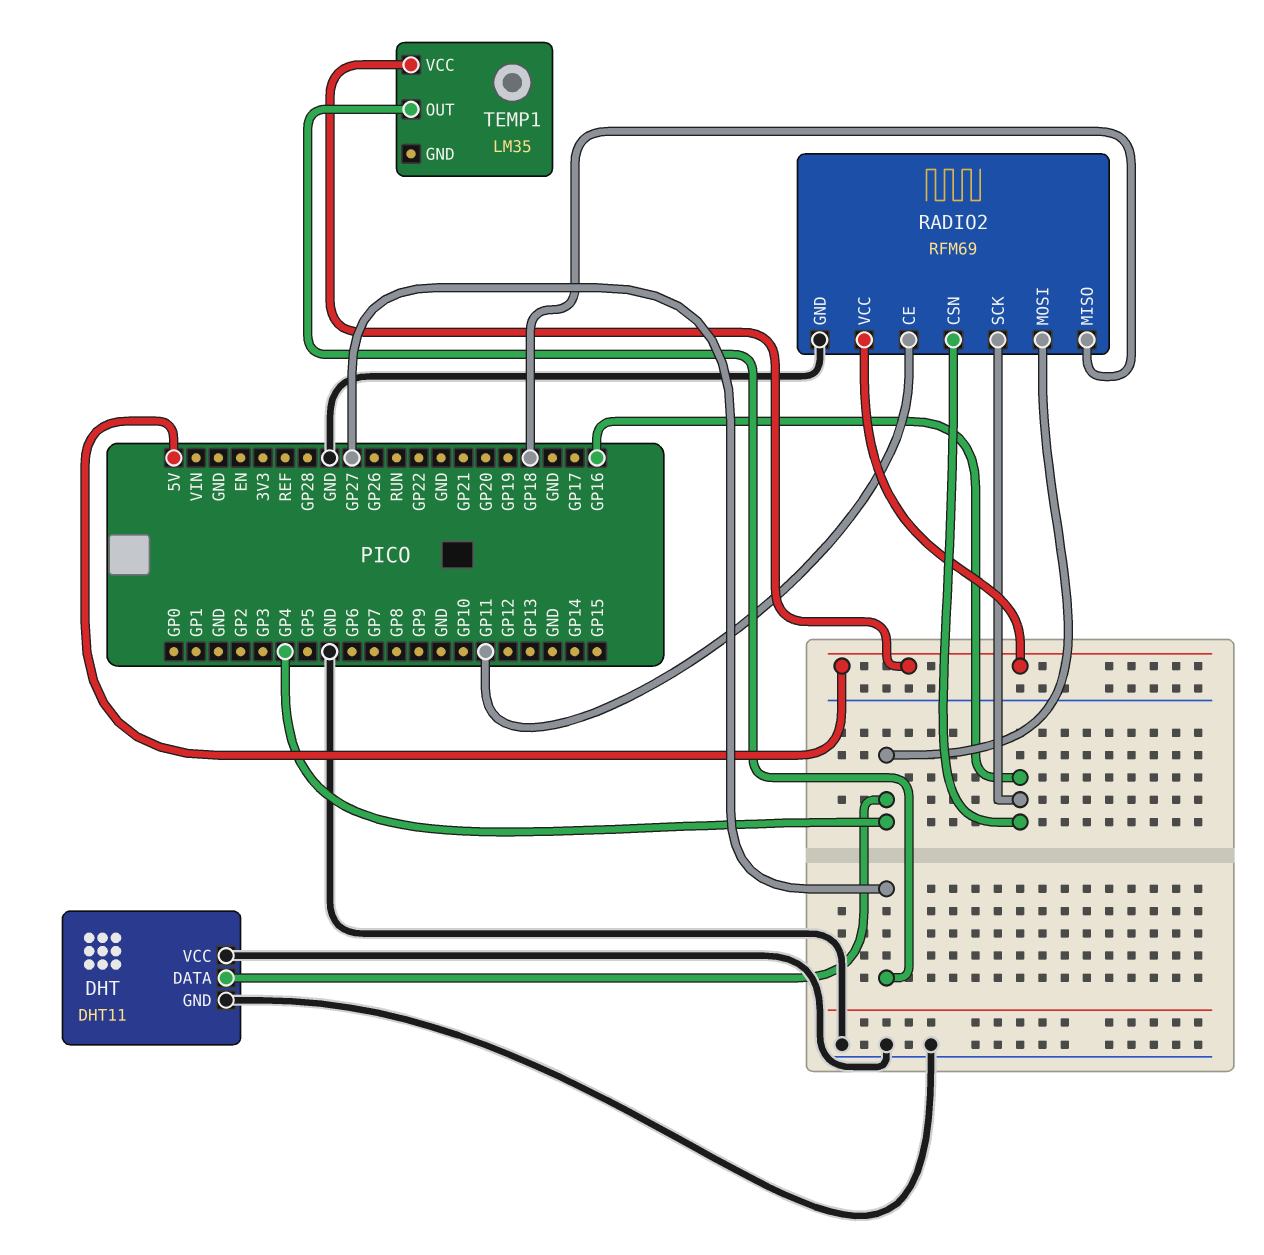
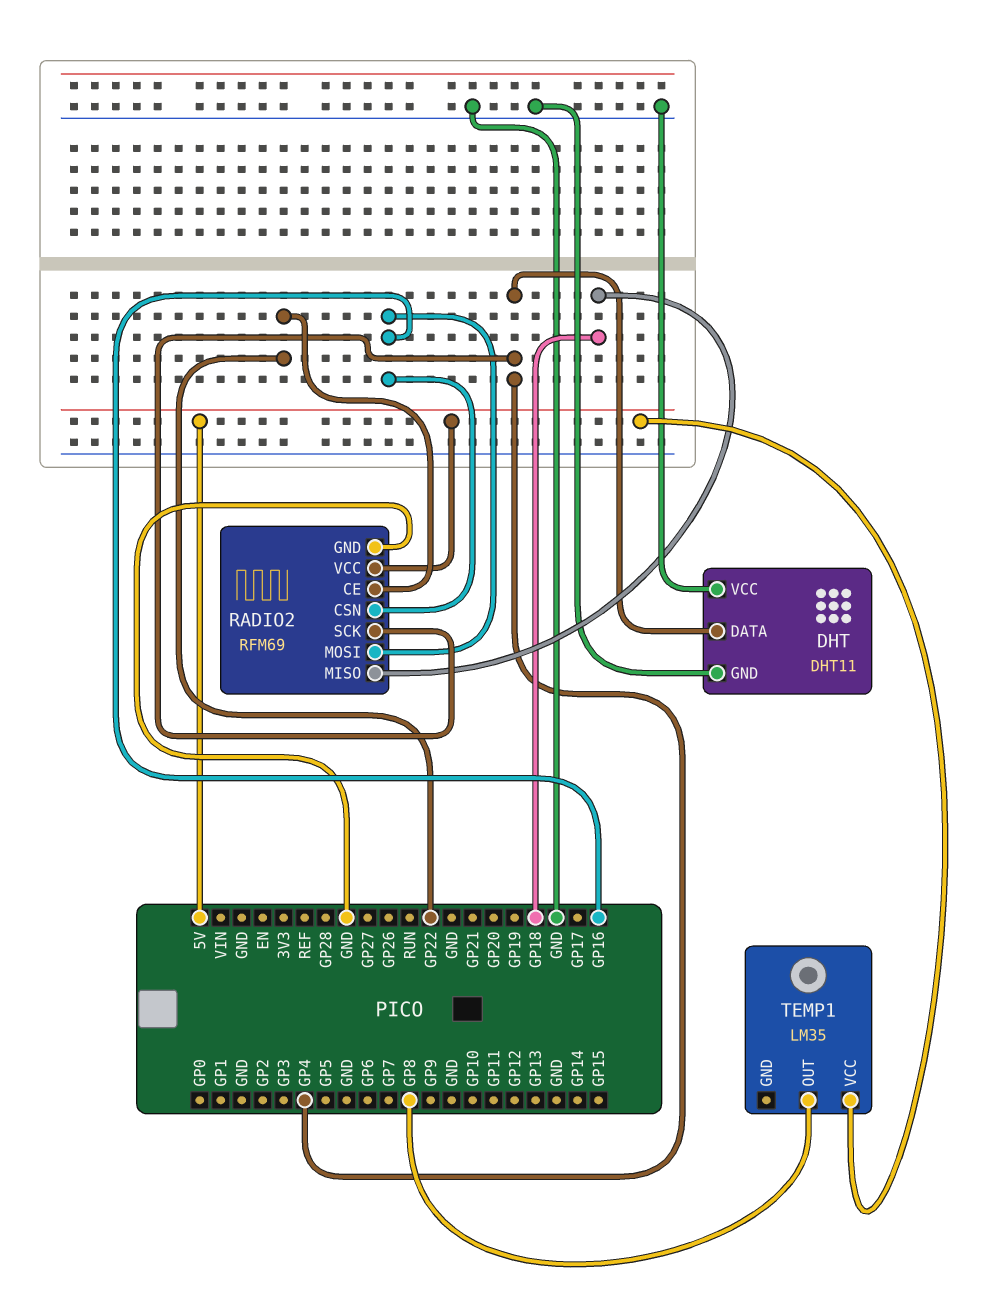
RADIO2 pin CE: GP11 -> GP22
RADIO2 pin MOSI: GP4 -> GP16
RADIO2 pin SCK: GP16 -> GP4
TEMP1 pin OUT: GP27 -> GP8

